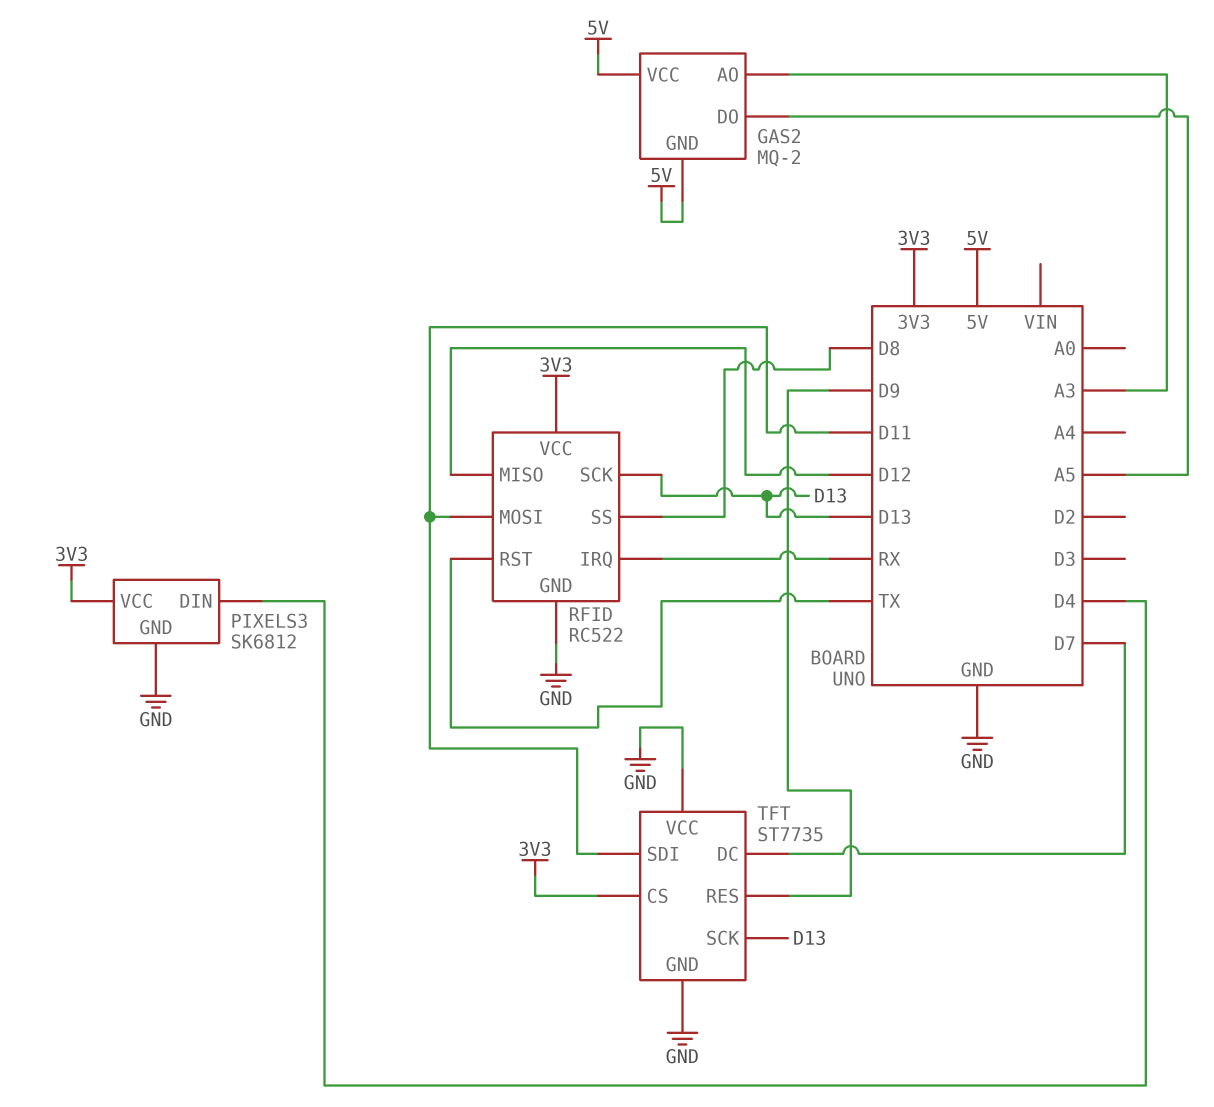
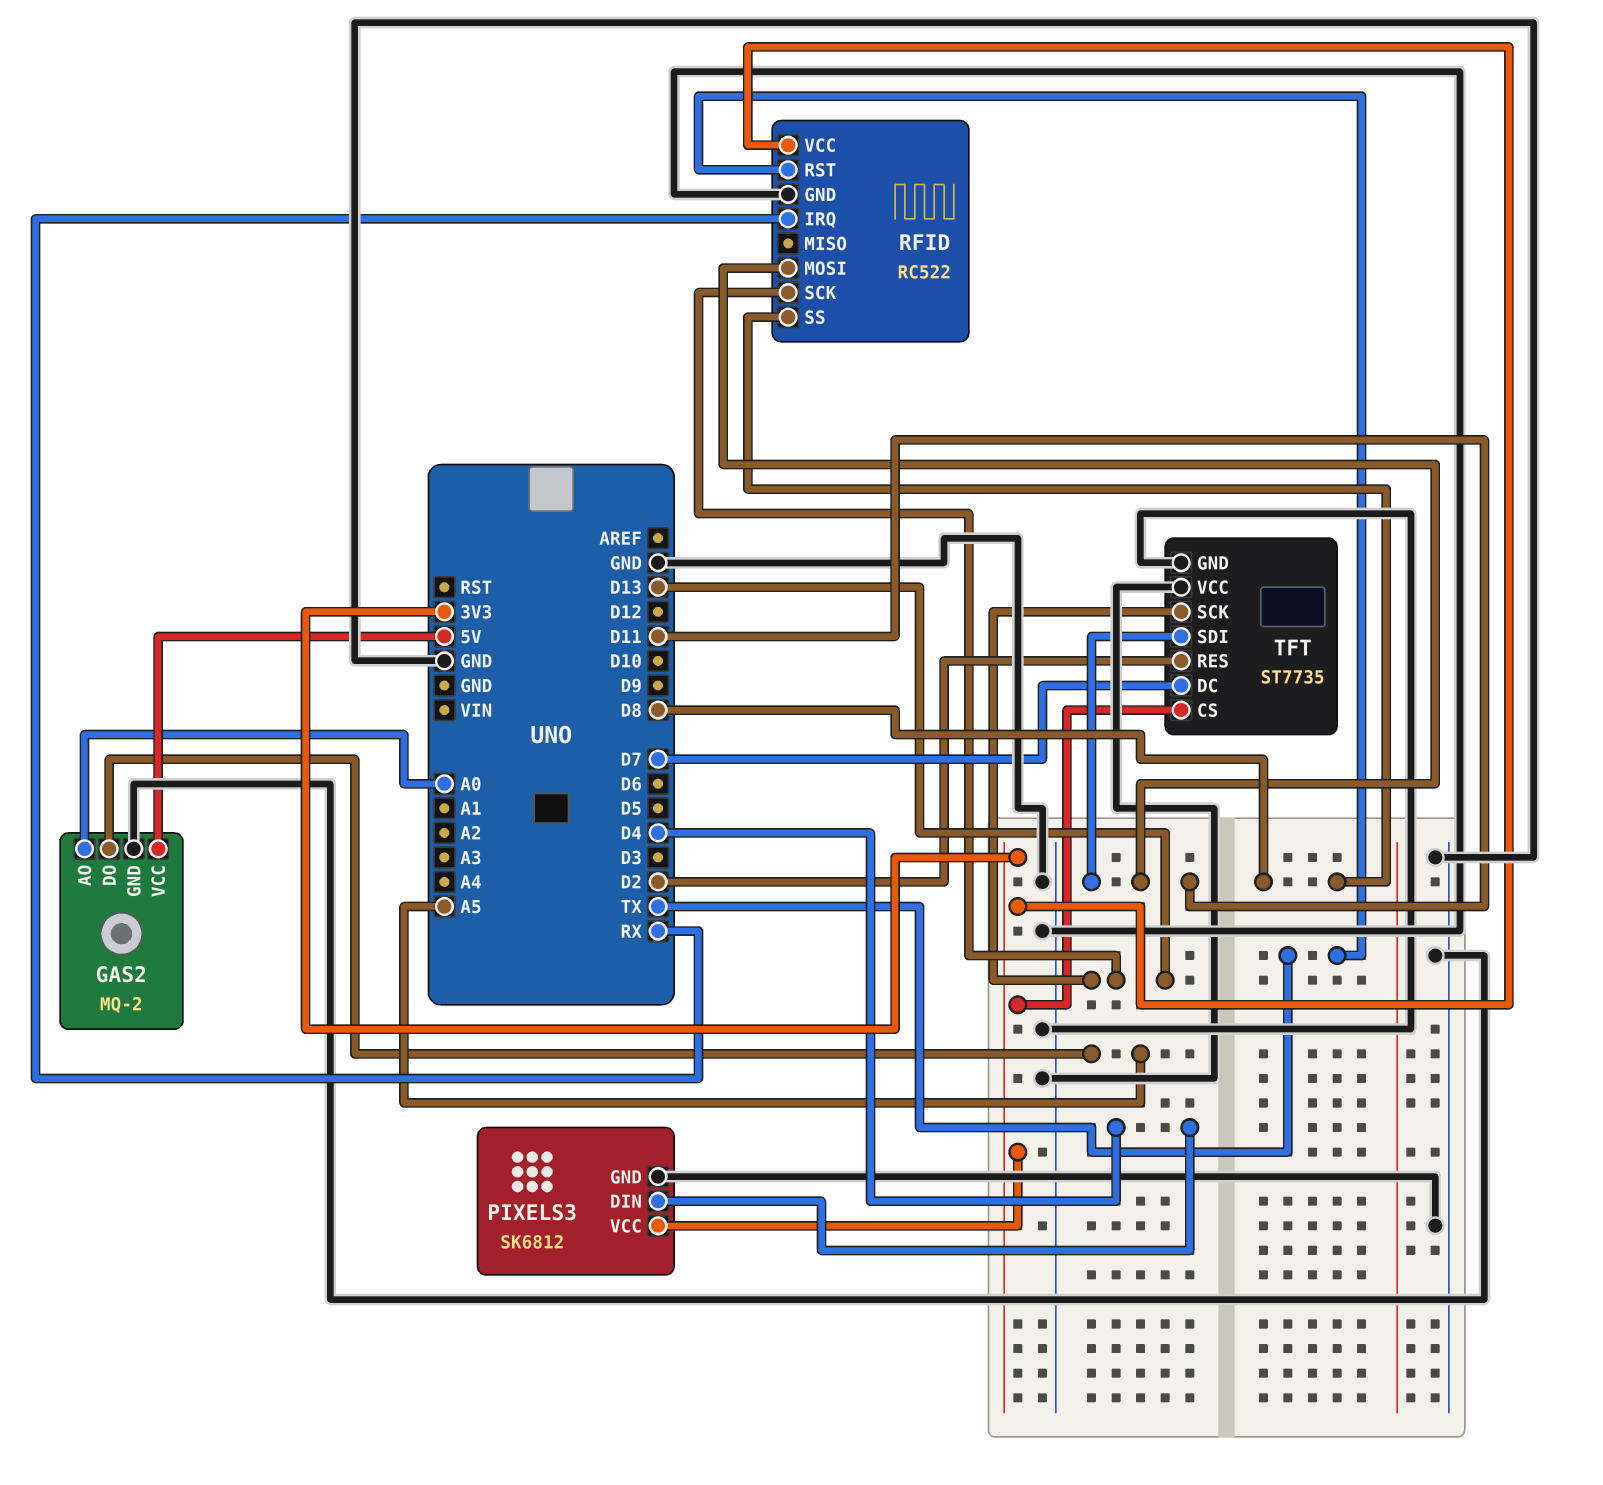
GAS2 pin AO: A3 -> A0
GAS2 pin GND: 5V -> GND
RFID pin MISO: D12 -> none
TFT pin RES: D9 -> D2

